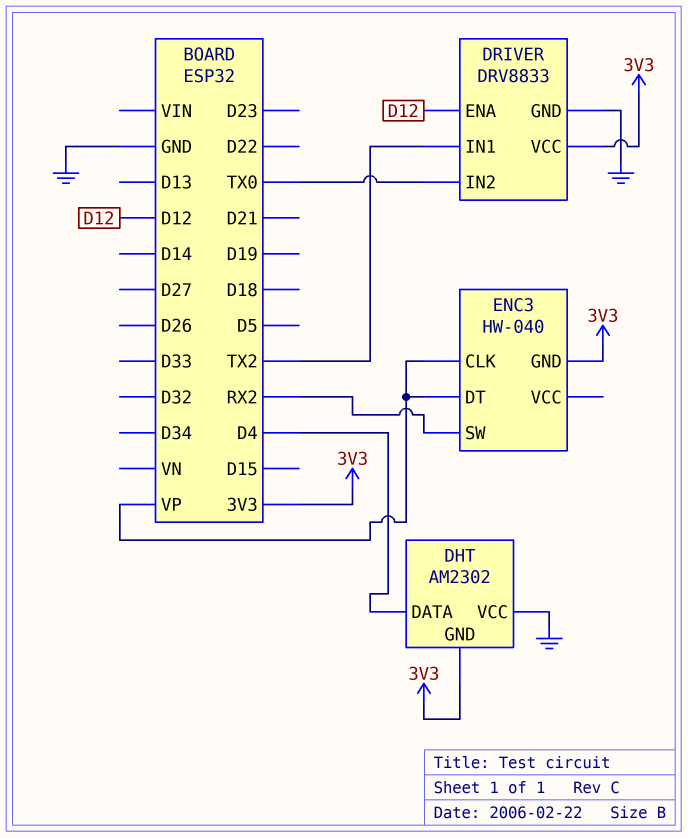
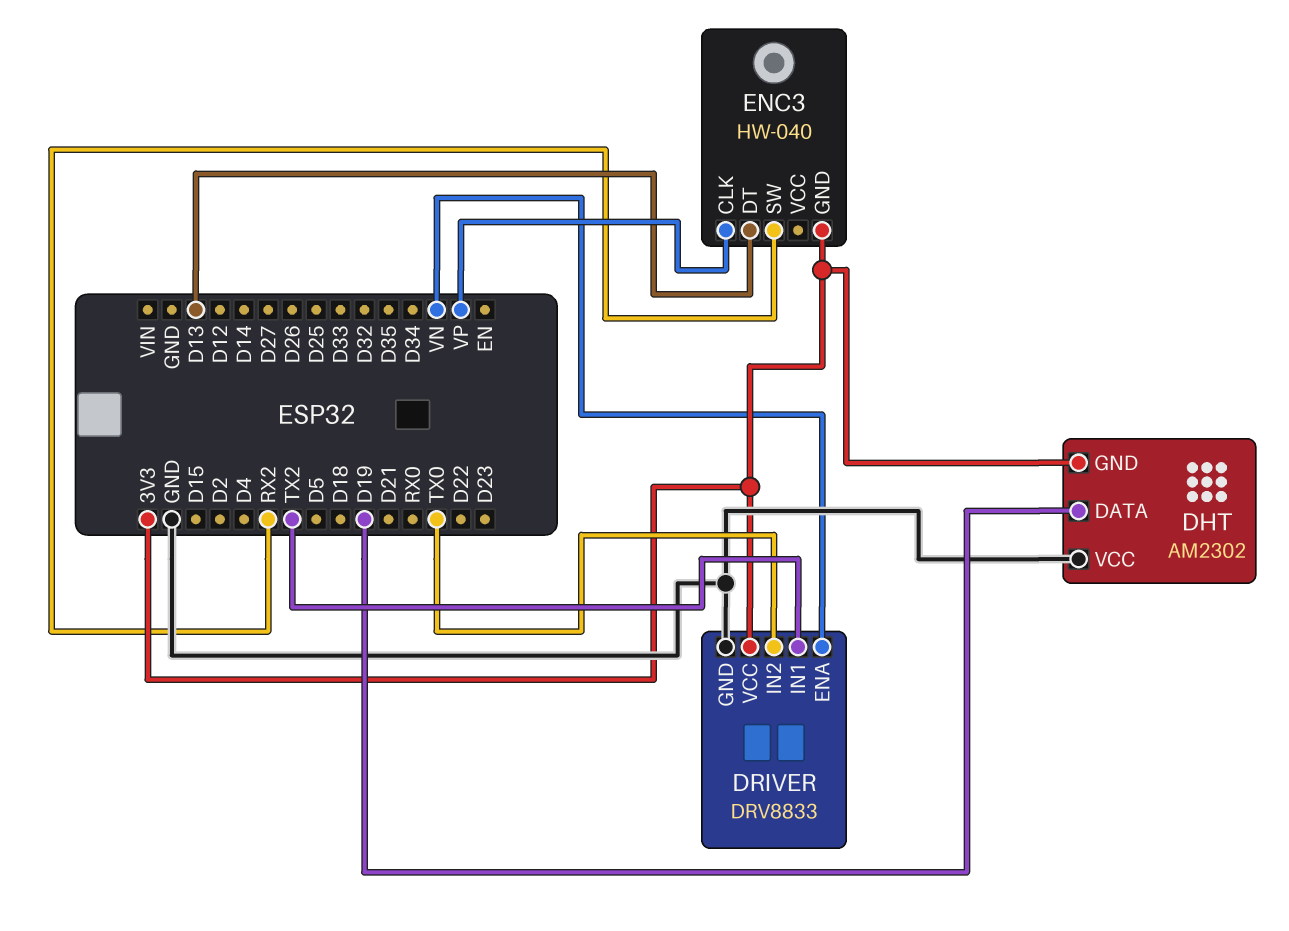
DHT pin DATA: D4 -> D19
DRIVER pin ENA: D12 -> VN
ENC3 pin DT: VP -> D13

